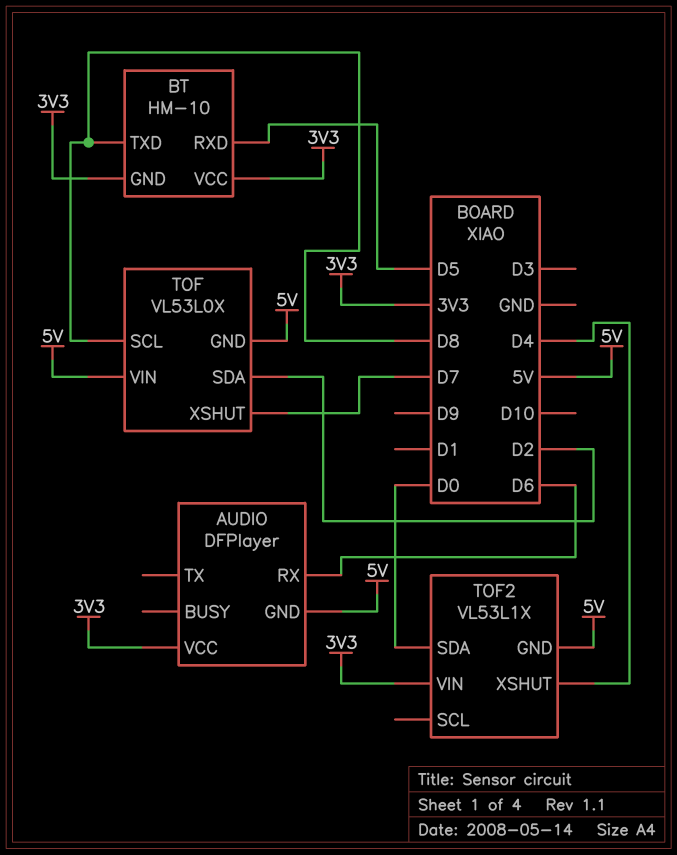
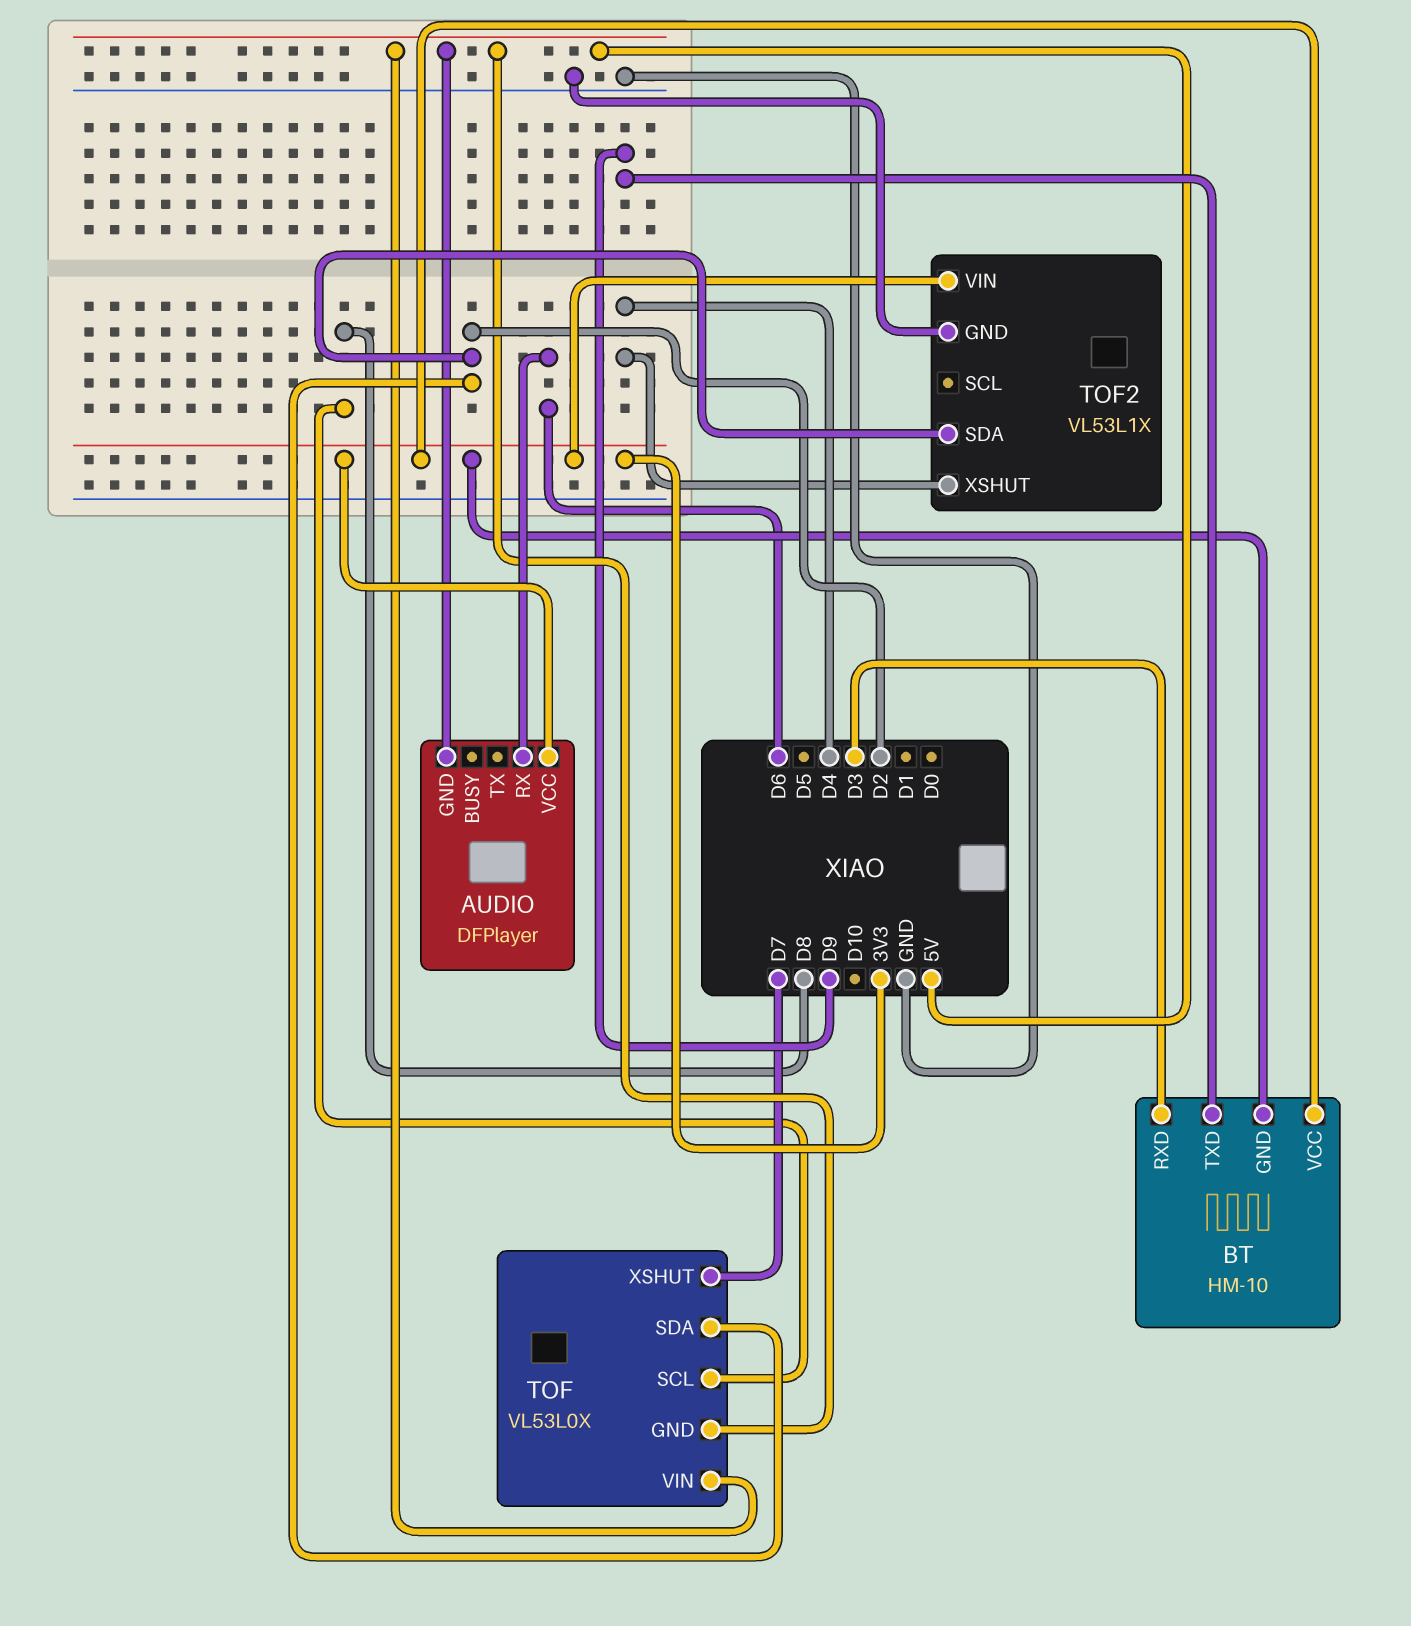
BT pin RXD: D5 -> D3
BT pin TXD: D8 -> D9
TOF2 pin GND: 5V -> GND
TOF2 pin SDA: D0 -> D2

